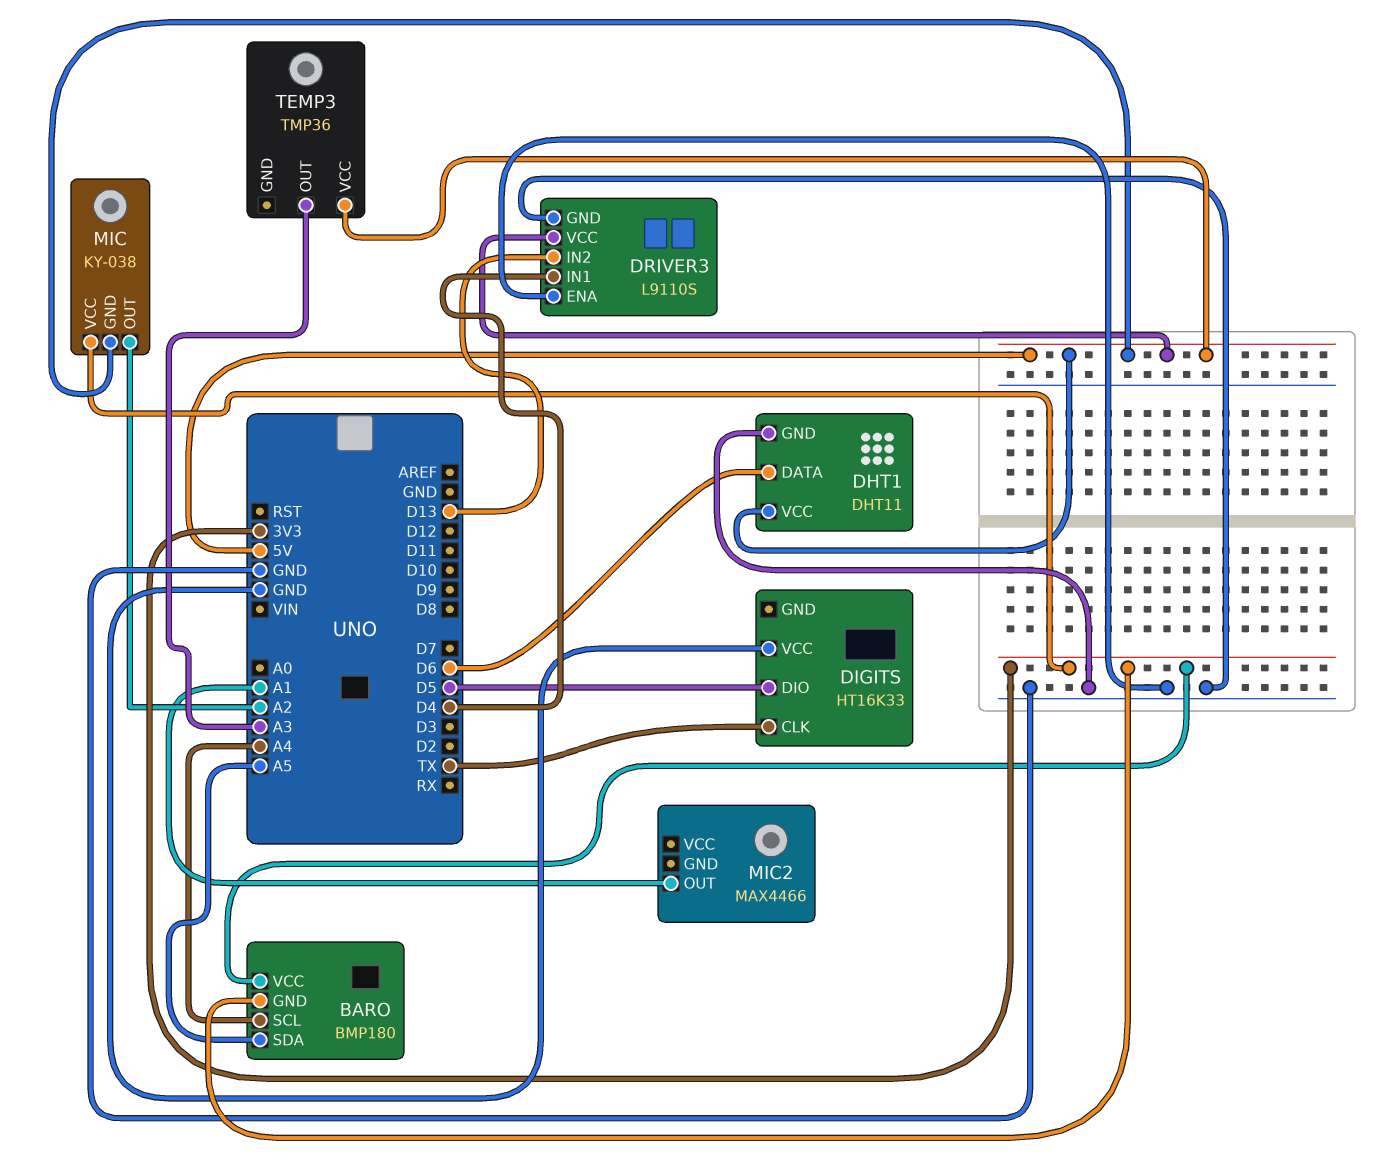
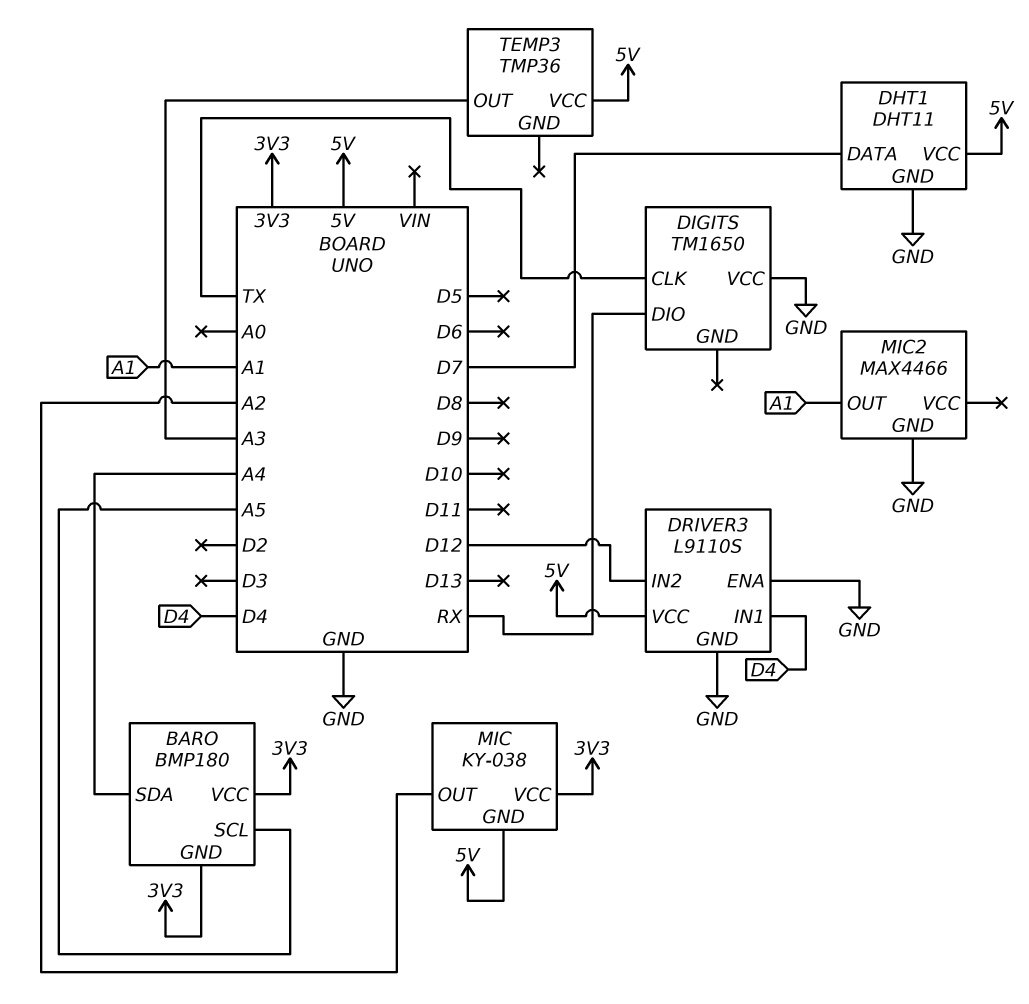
BARO pin SCL: A4 -> A5
BARO pin SDA: A5 -> A4
DHT1 pin DATA: D6 -> D7
DIGITS: HT16K33 -> TM1650
DIGITS pin DIO: D5 -> RX
DRIVER3 pin IN2: D13 -> D12
MIC2 pin GND: none -> GND

